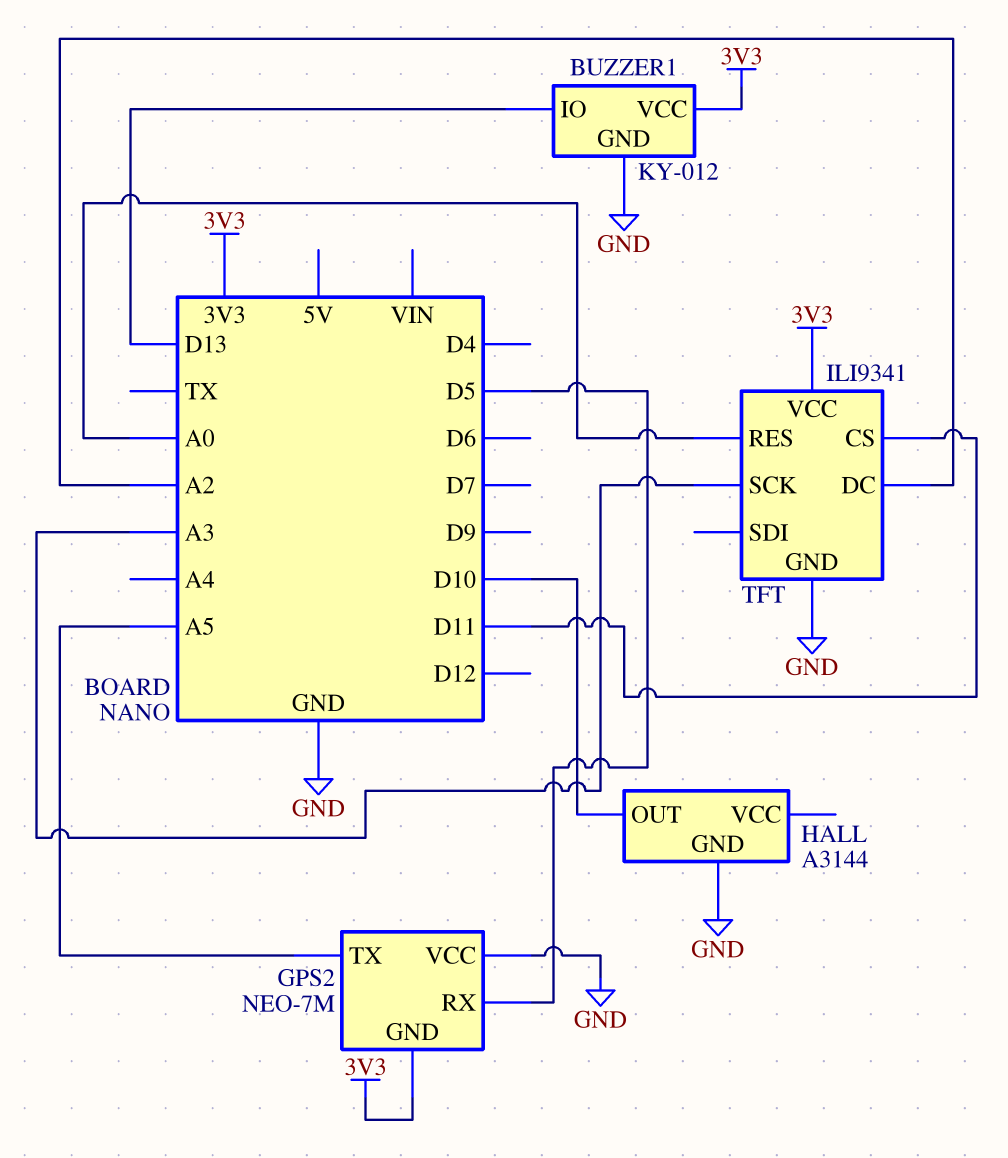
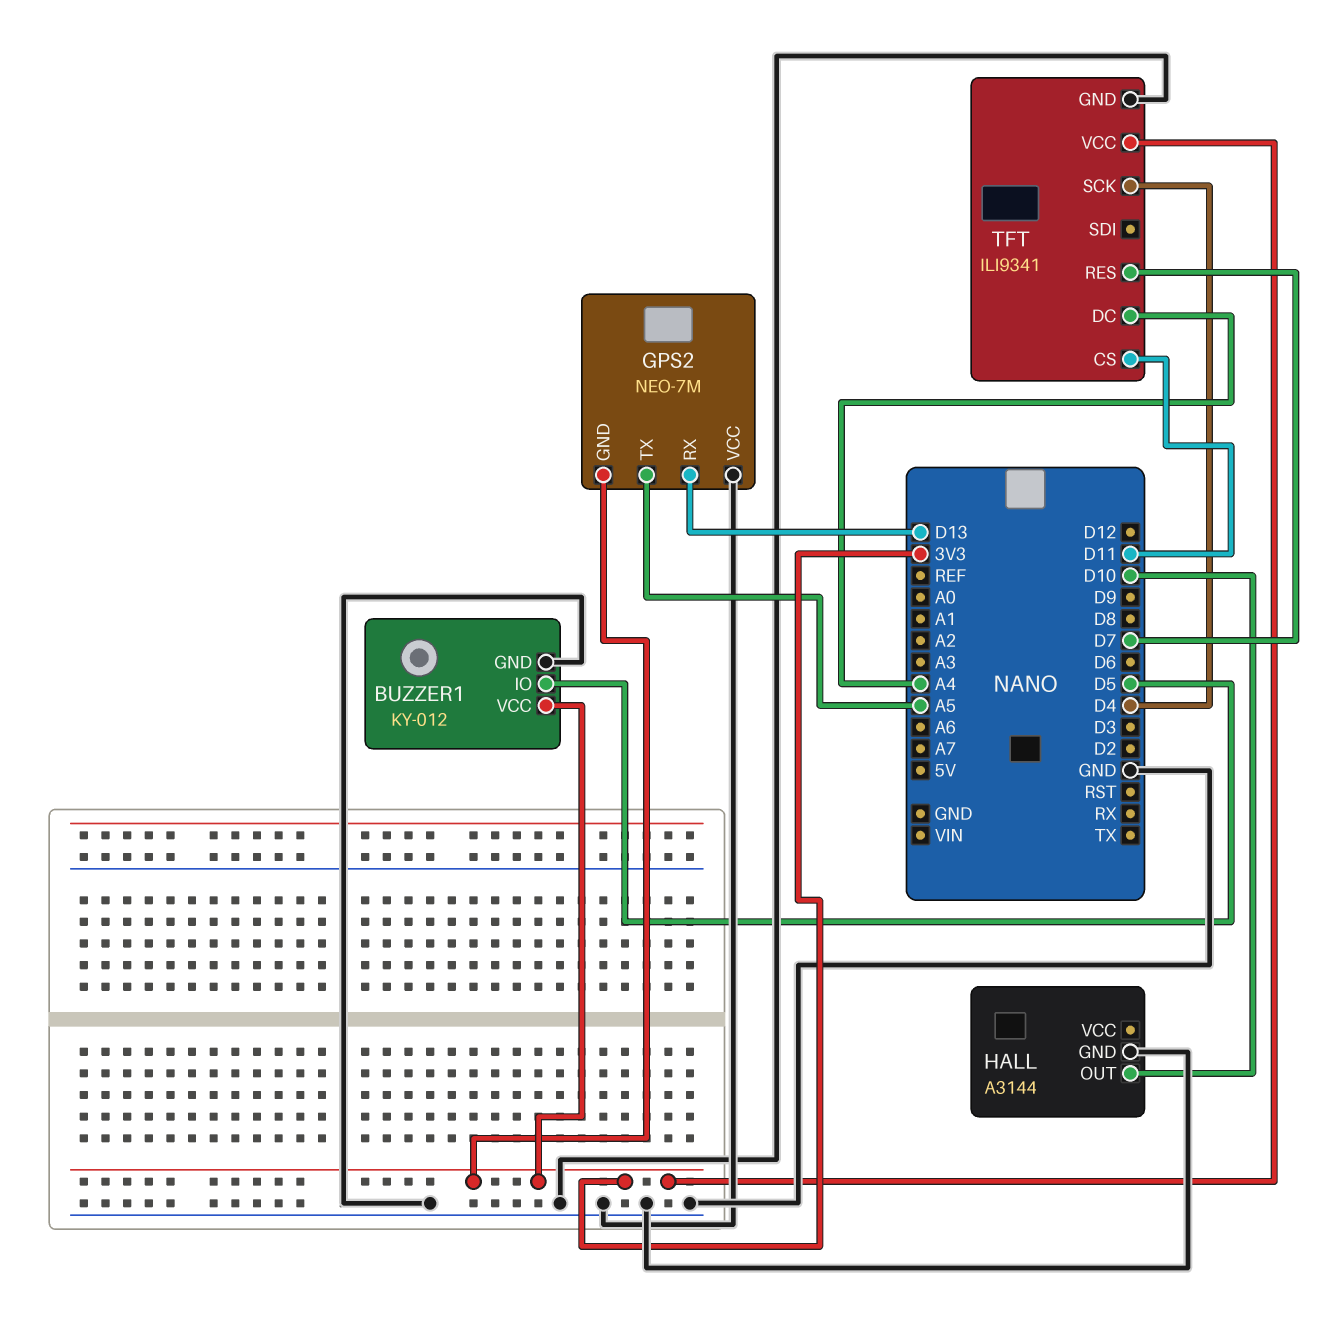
BUZZER1 pin IO: D13 -> D5
GPS2 pin RX: D5 -> D13
TFT pin DC: A2 -> A4
TFT pin RES: A0 -> D7
TFT pin SCK: A3 -> D4

